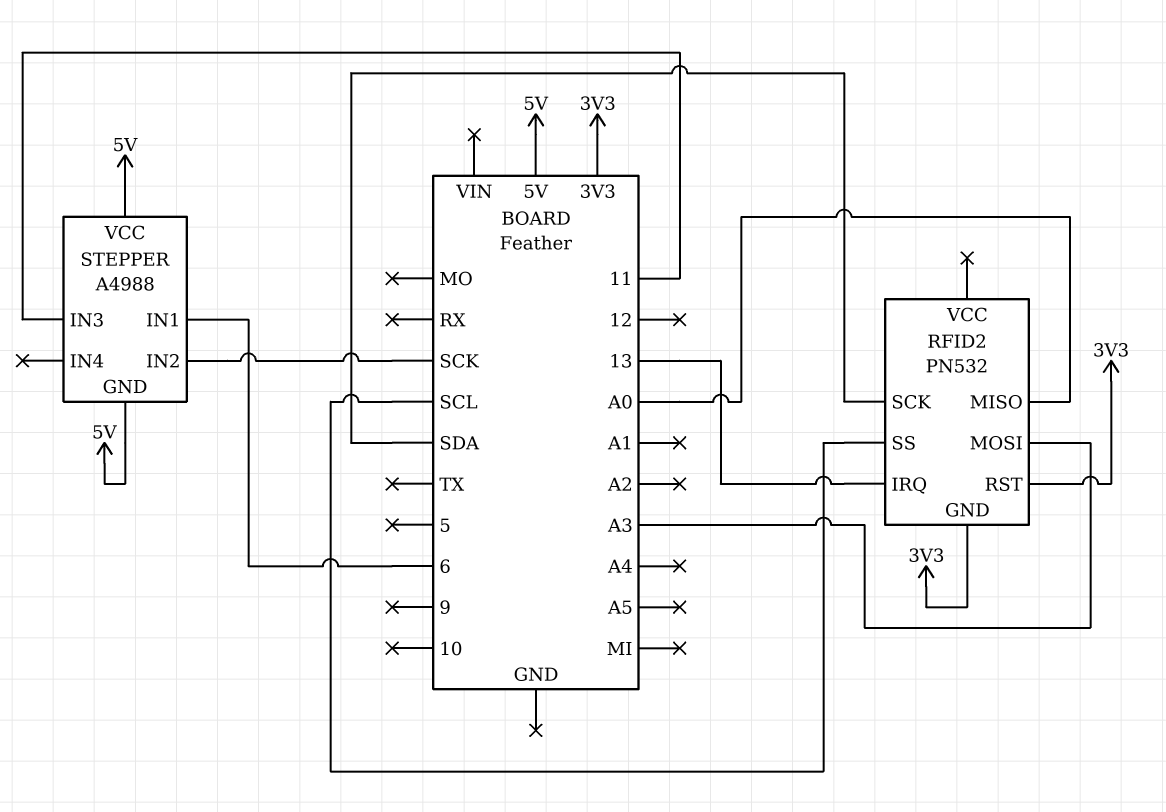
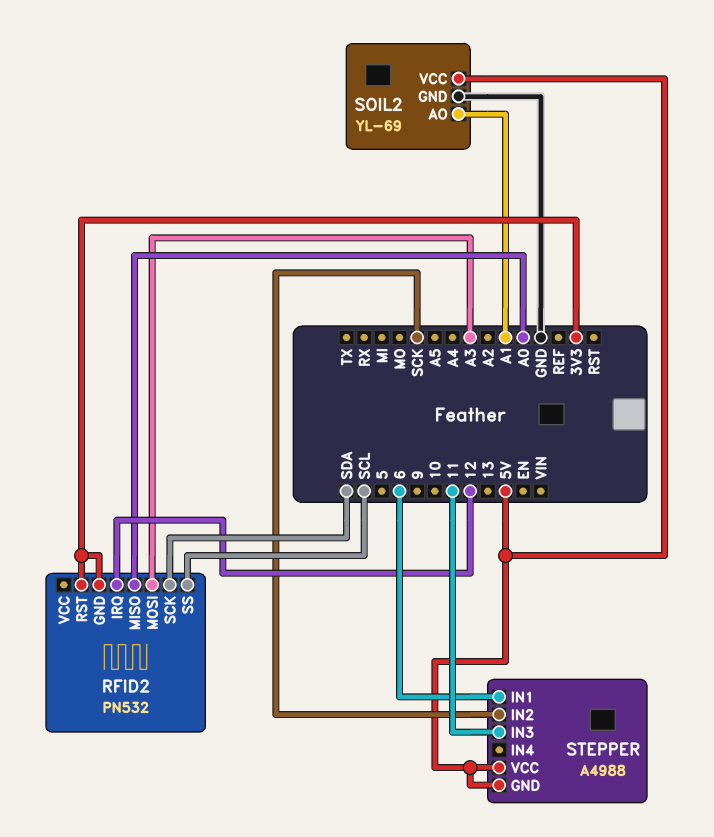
RFID2 pin IRQ: 13 -> 12
SOIL2: none -> YL-69
SOIL2 pin AO: none -> A1
SOIL2 pin GND: none -> GND
SOIL2 pin VCC: none -> 5V

